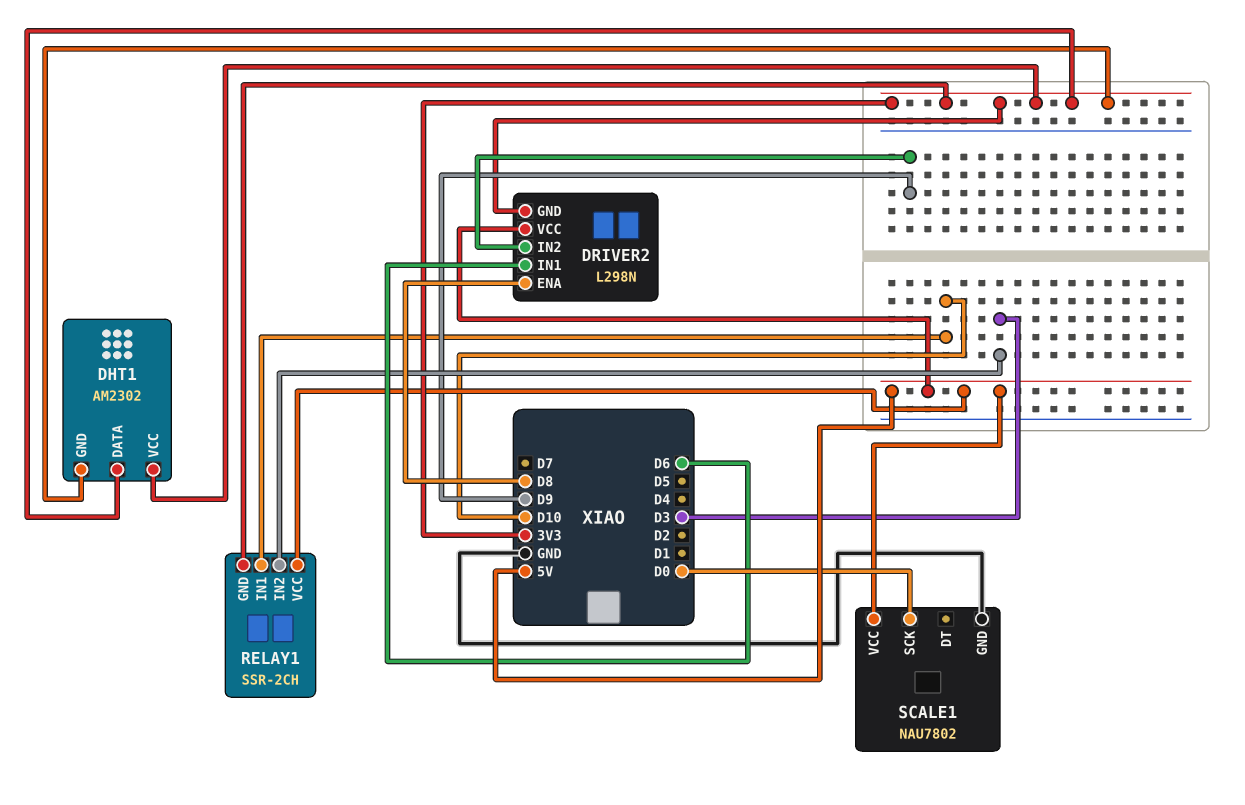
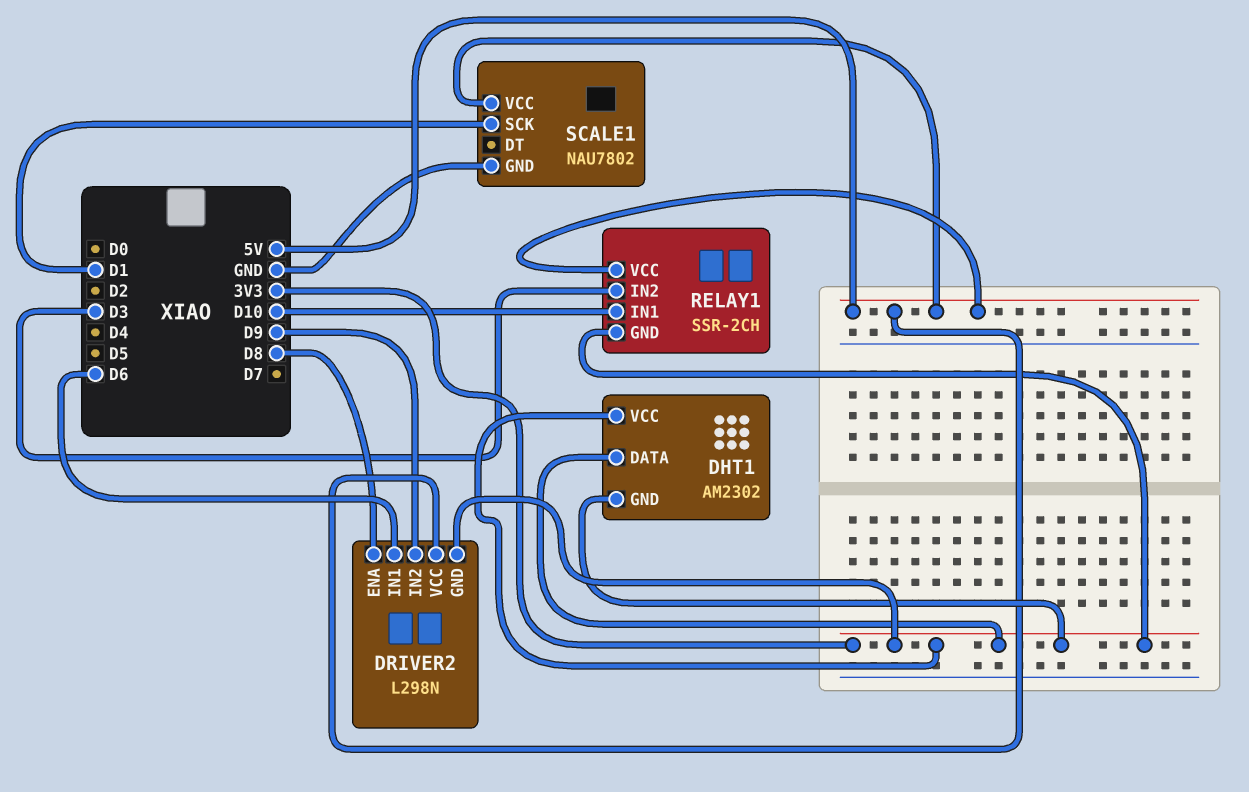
SCALE1 pin SCK: D0 -> D1

